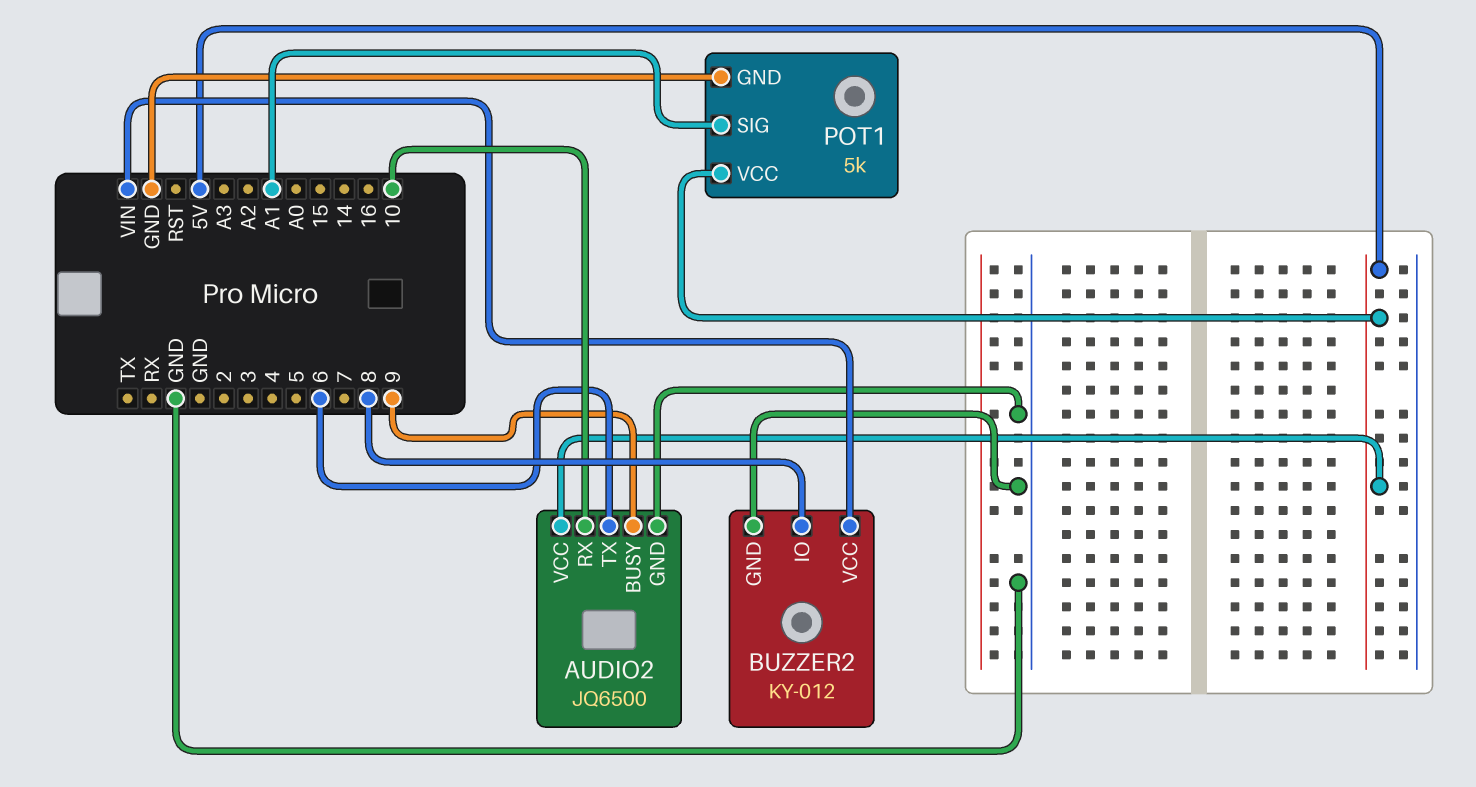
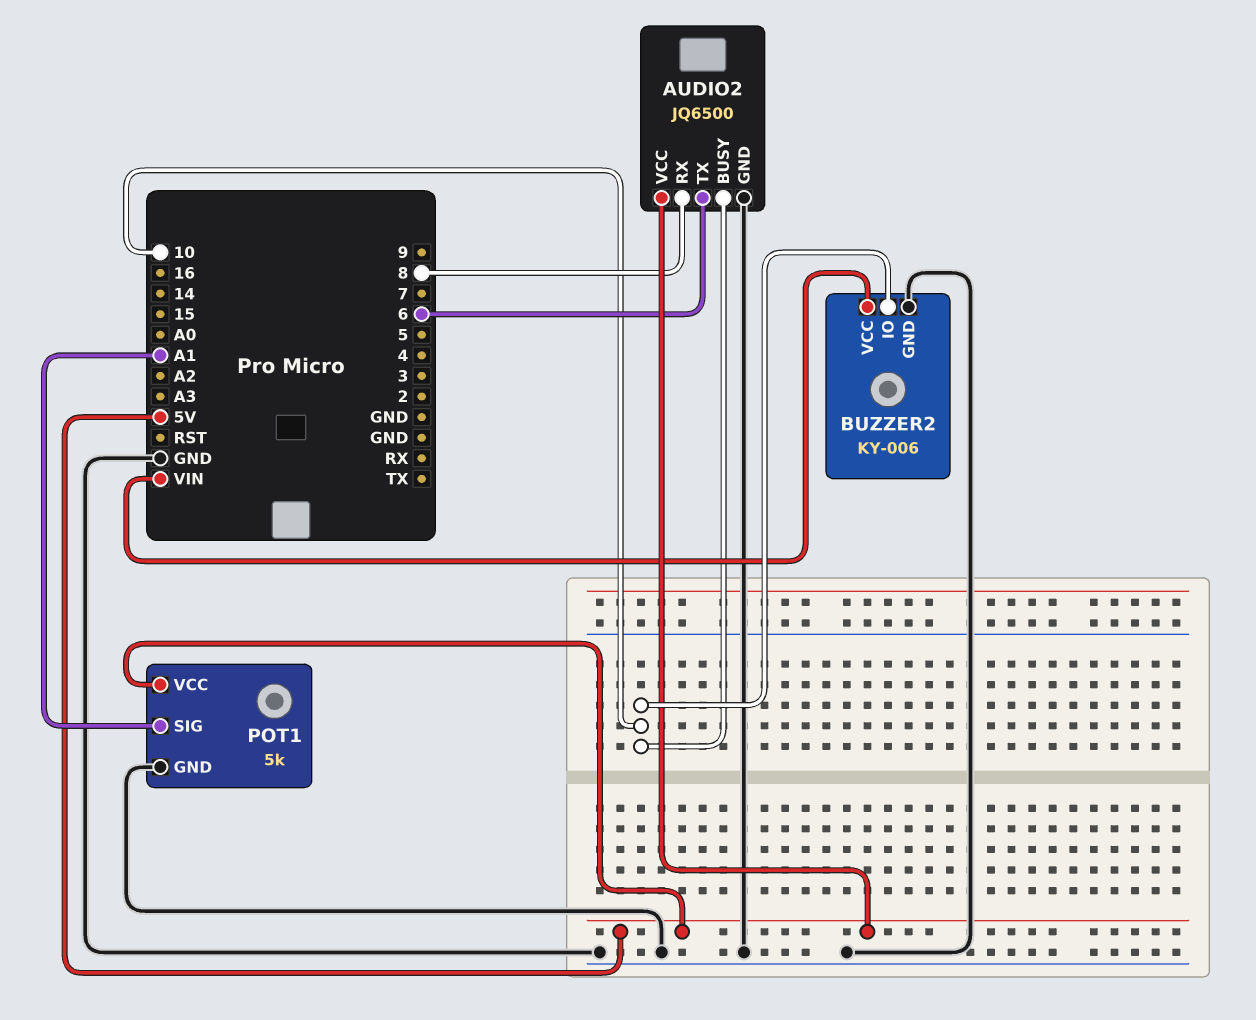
AUDIO2 pin BUSY: 9 -> 10
AUDIO2 pin RX: 10 -> 8
BUZZER2: KY-012 -> KY-006
BUZZER2 pin IO: 8 -> 10

